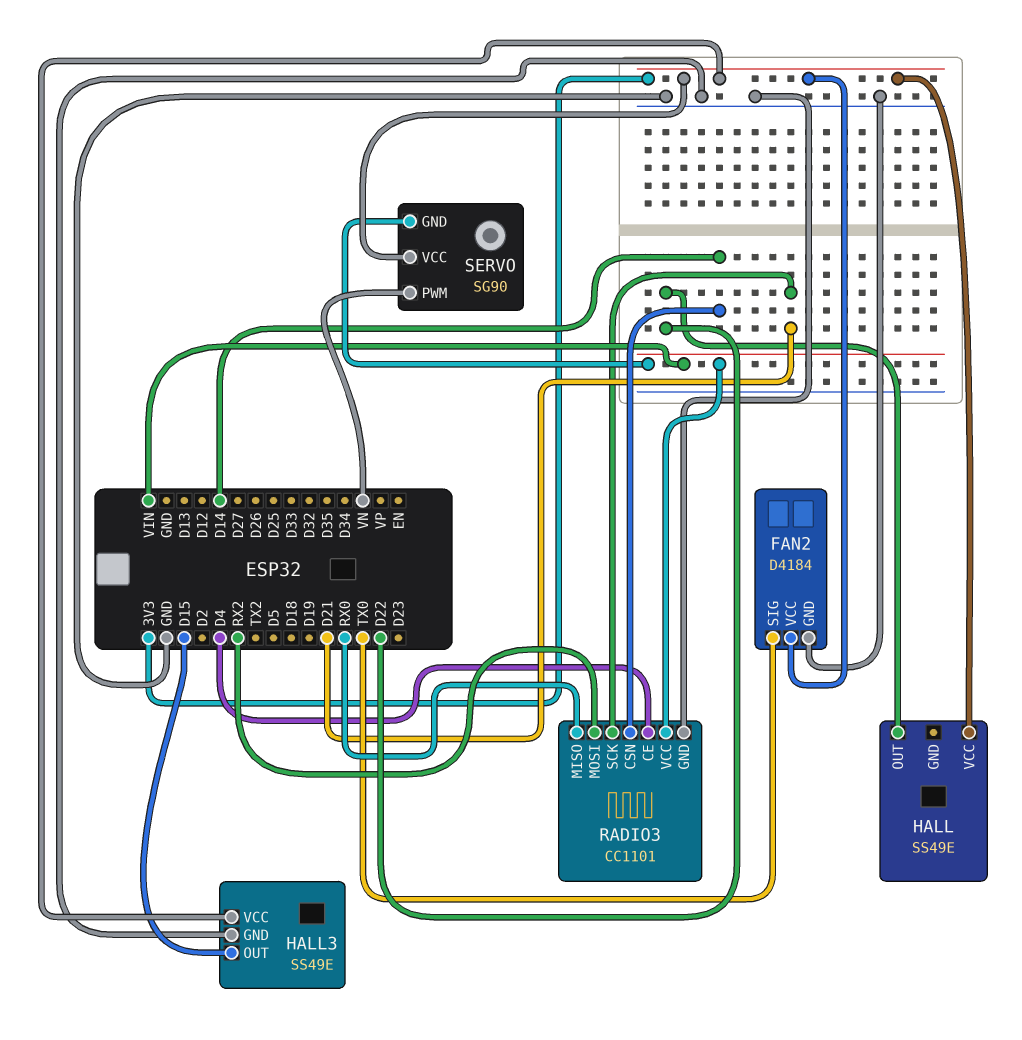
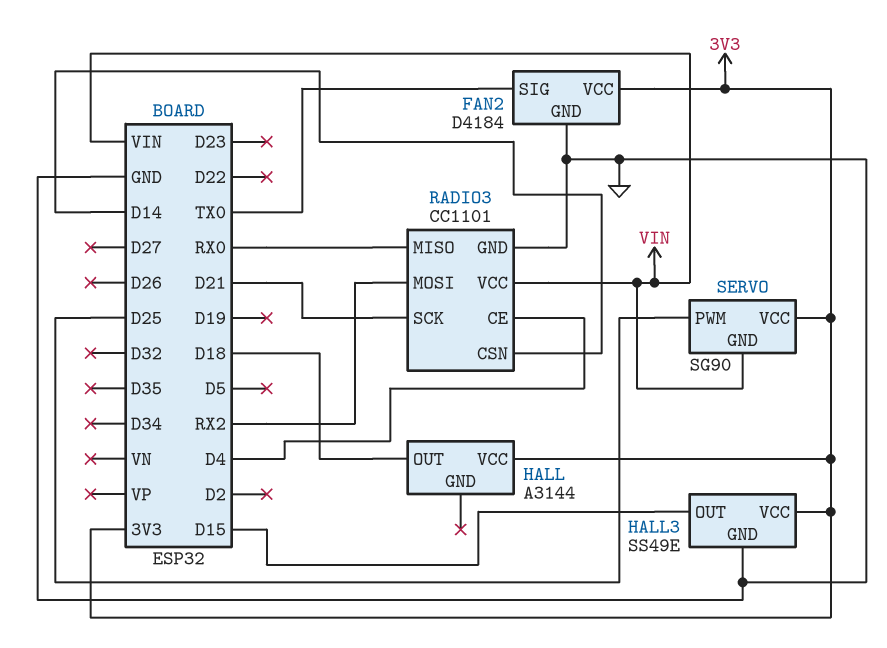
HALL: SS49E -> A3144
HALL pin OUT: D22 -> D18
SERVO pin PWM: VN -> D25

